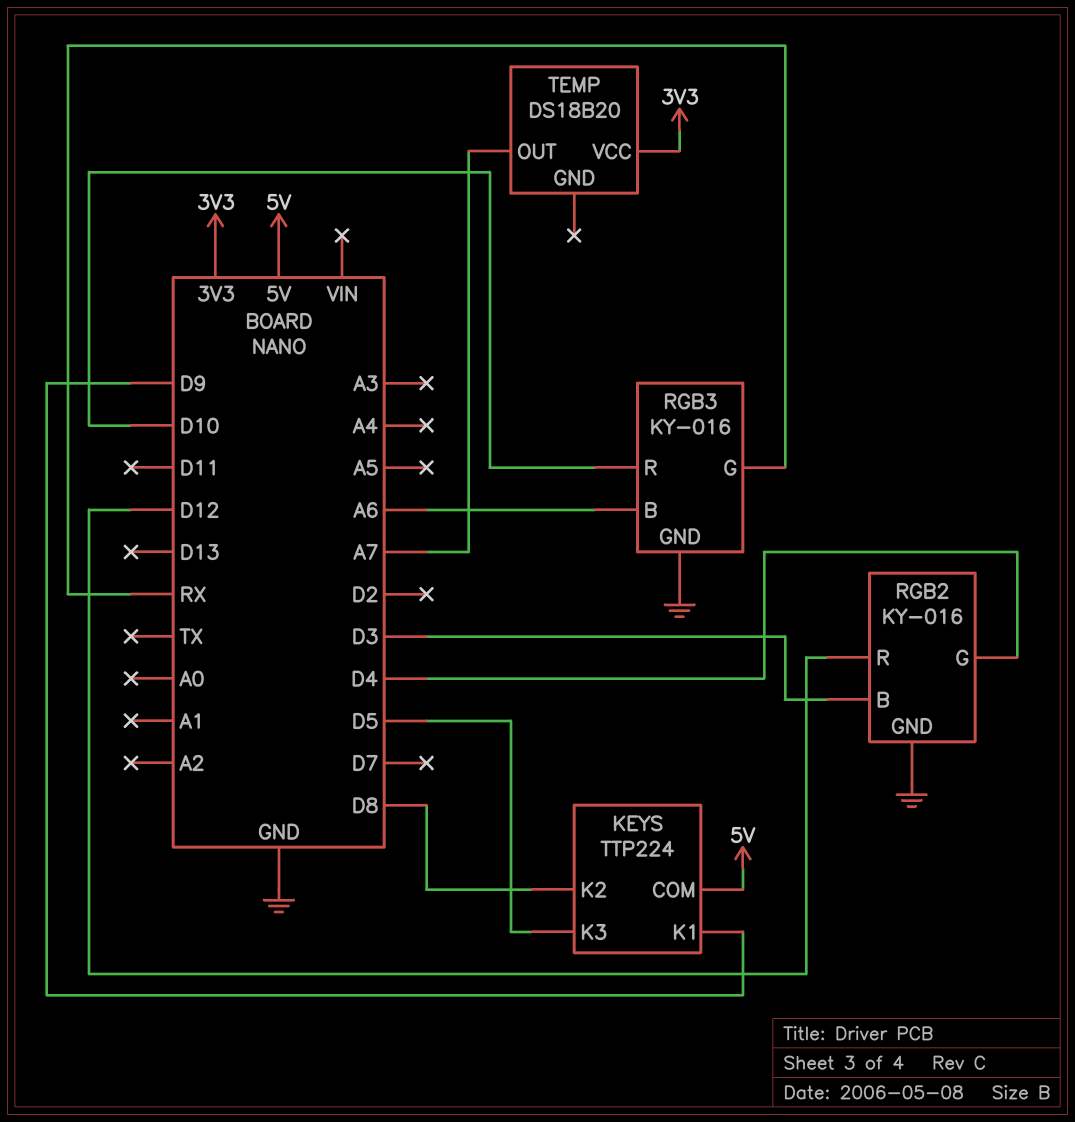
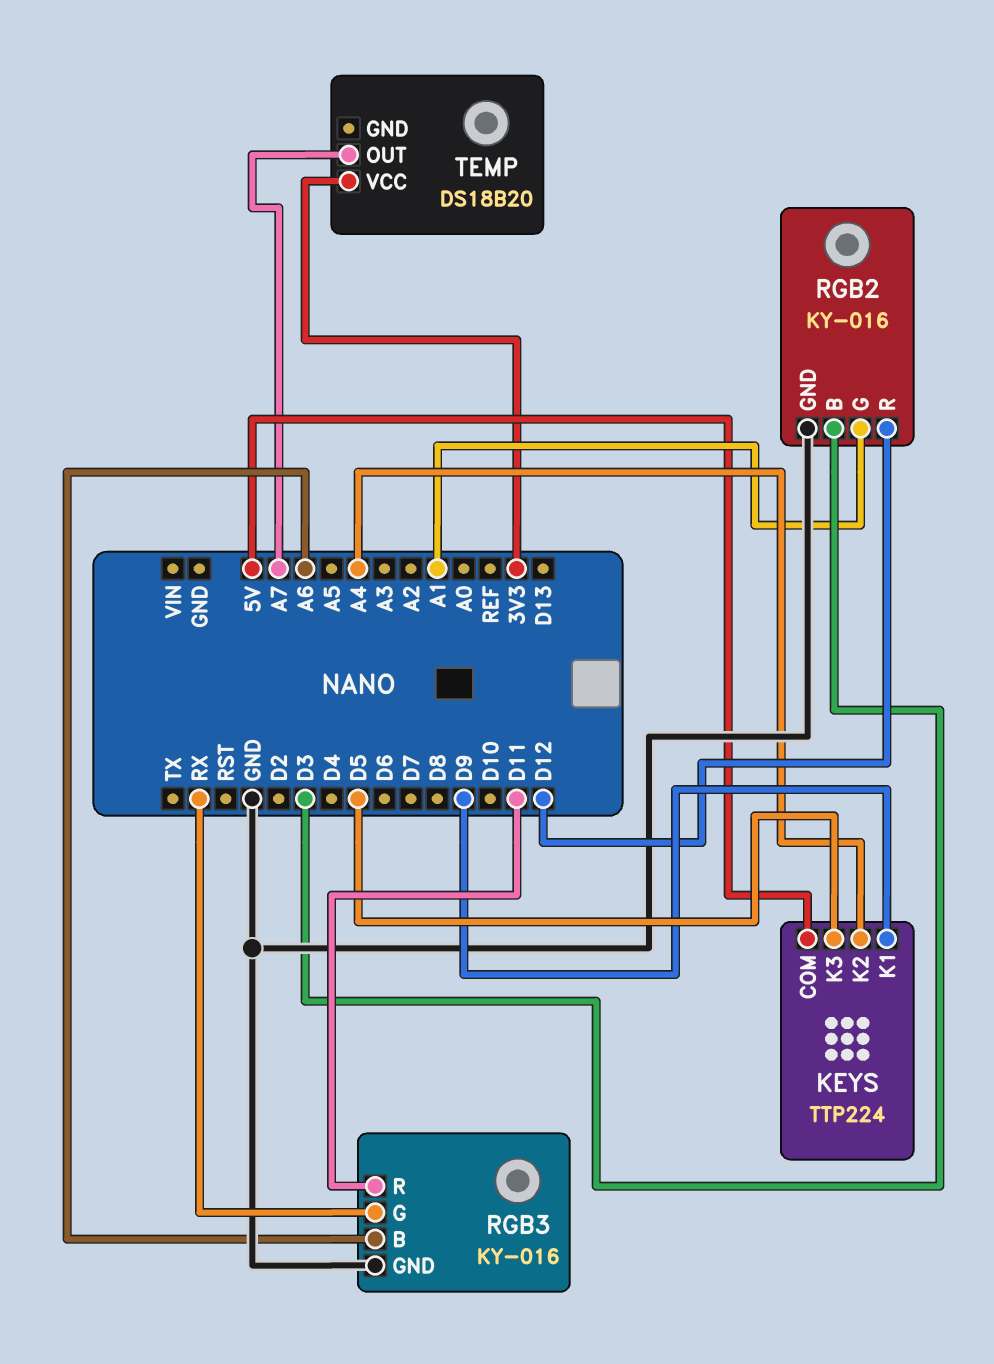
KEYS pin K2: D8 -> A4
RGB2 pin G: D4 -> A1
RGB3 pin R: D10 -> D11

